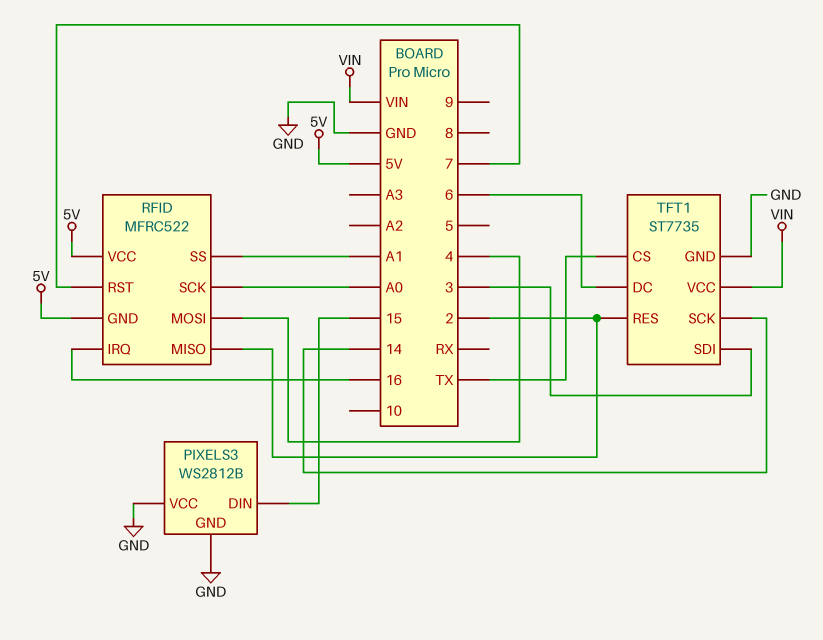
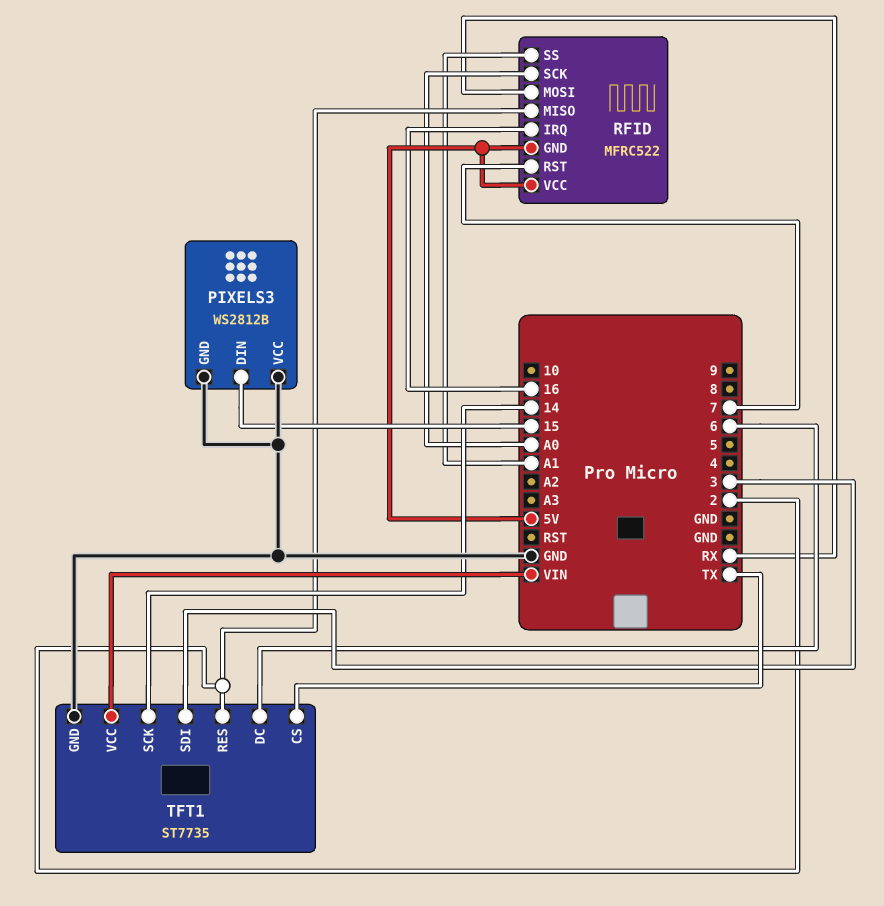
RFID pin MOSI: 4 -> RX

